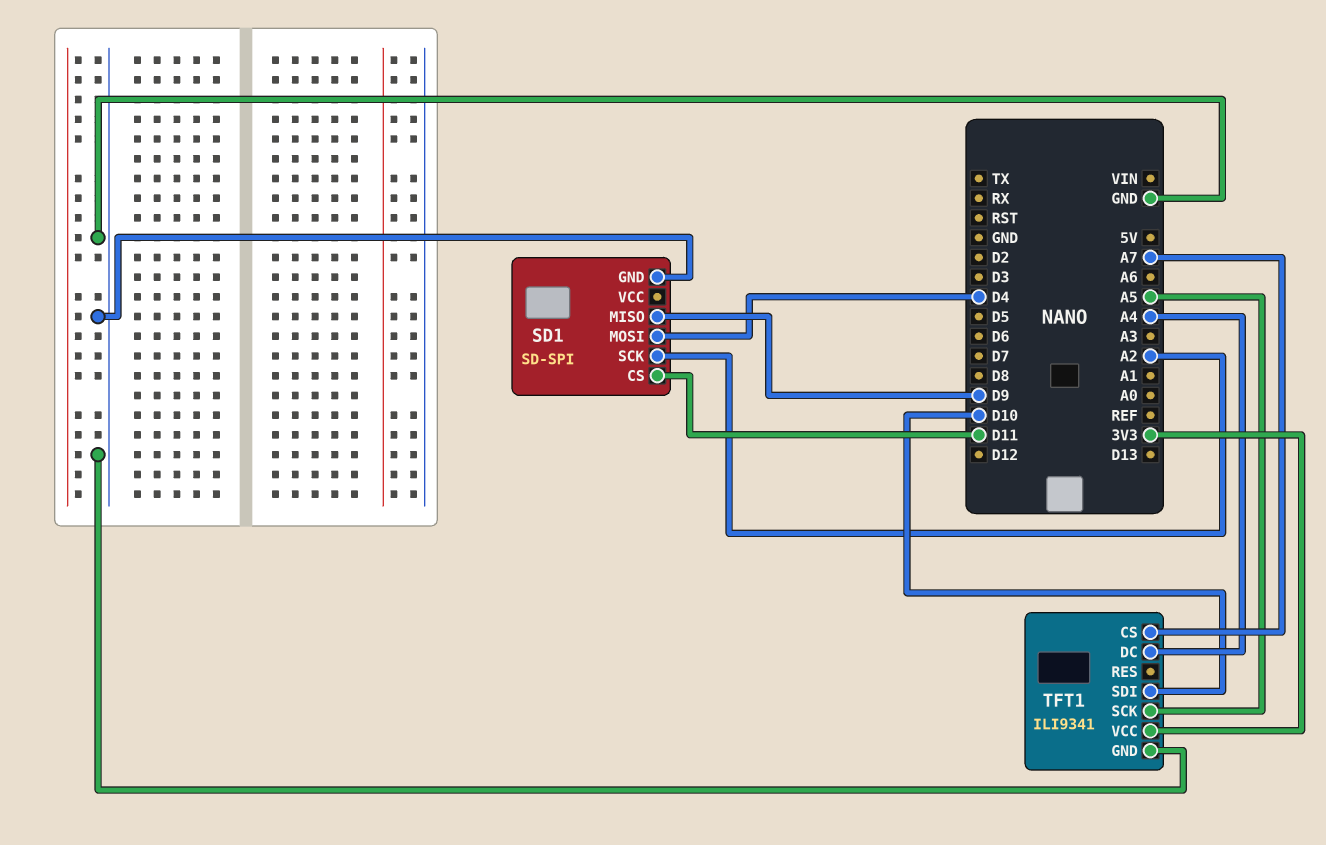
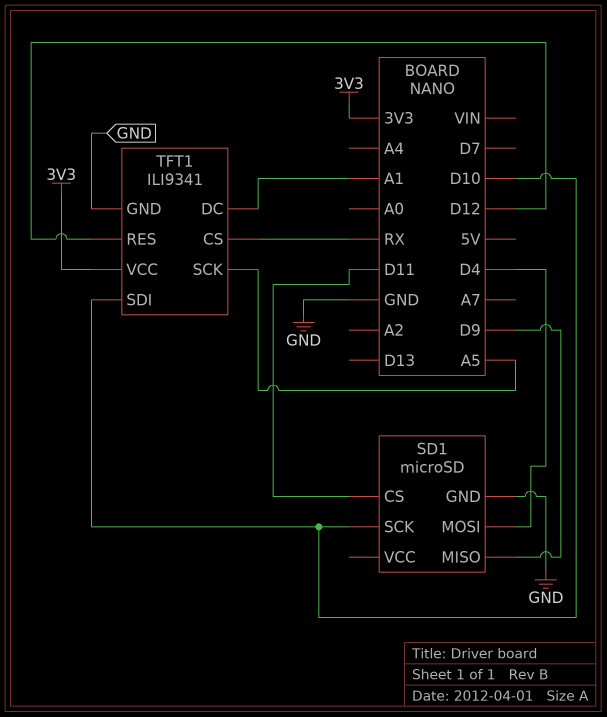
SD1: SD-SPI -> microSD
SD1 pin SCK: A2 -> D10
TFT1 pin CS: A7 -> RX
TFT1 pin DC: A4 -> A1
TFT1 pin RES: none -> D12

